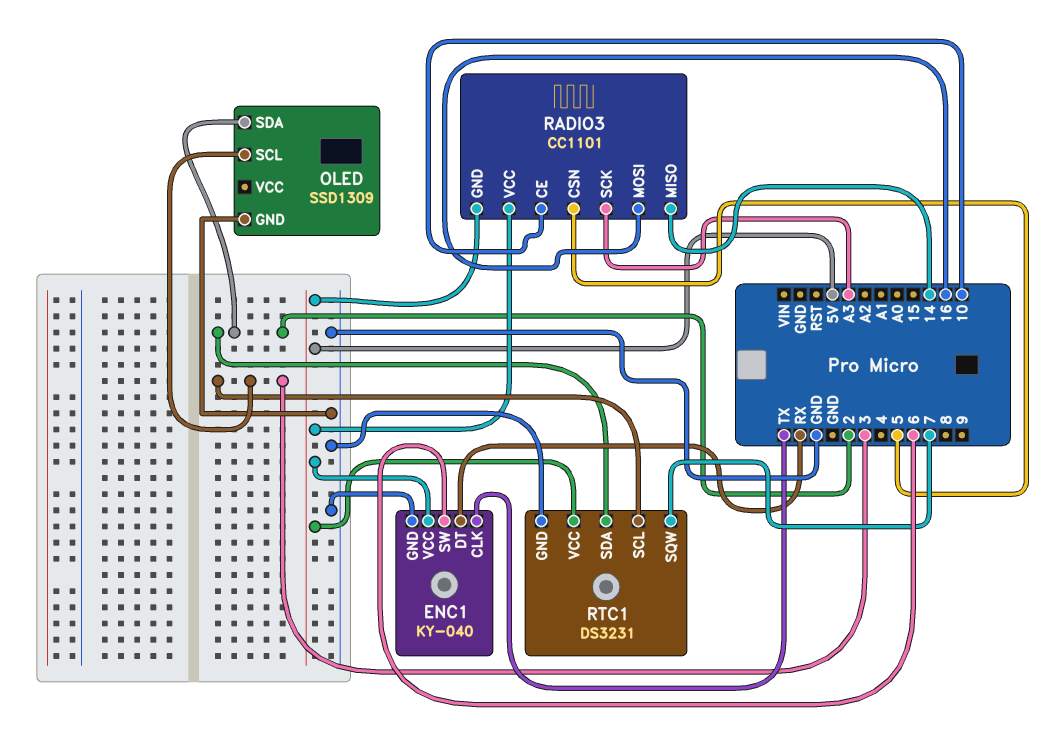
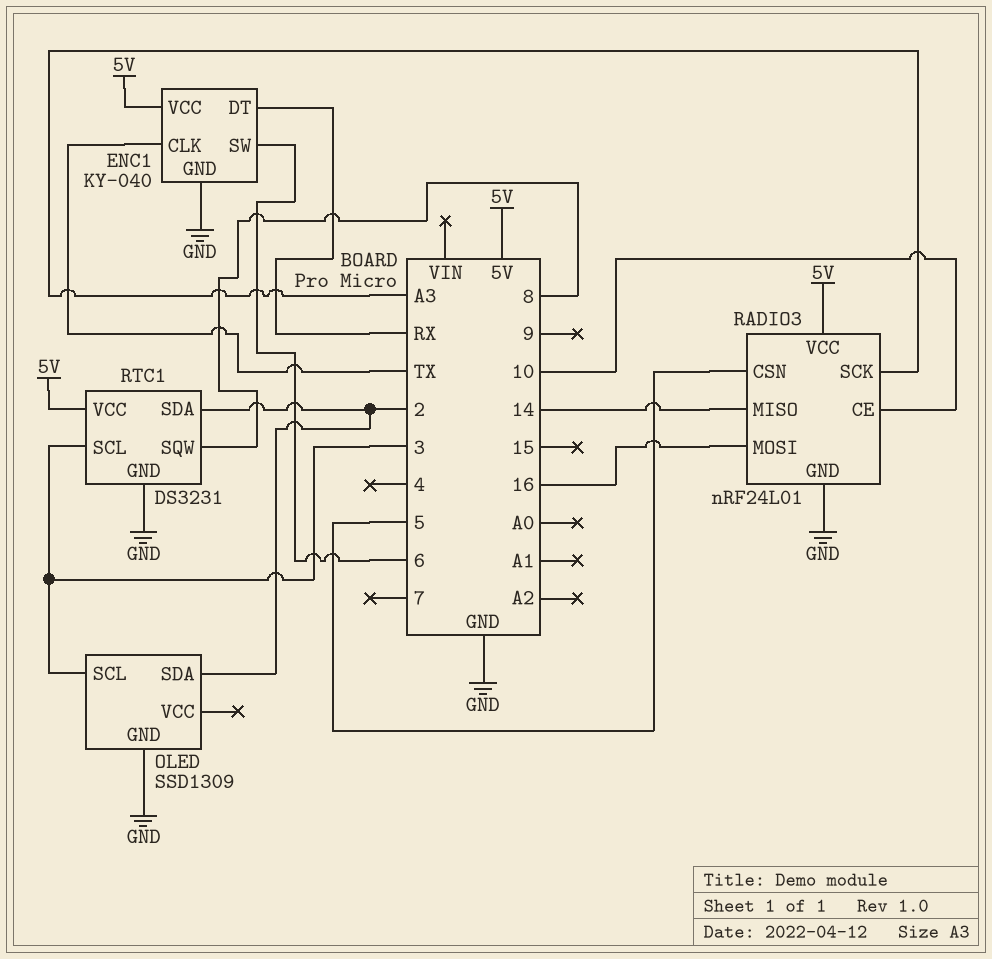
RADIO3: CC1101 -> nRF24L01
RADIO3 pin GND: 5V -> GND
RTC1 pin SQW: 7 -> 8

